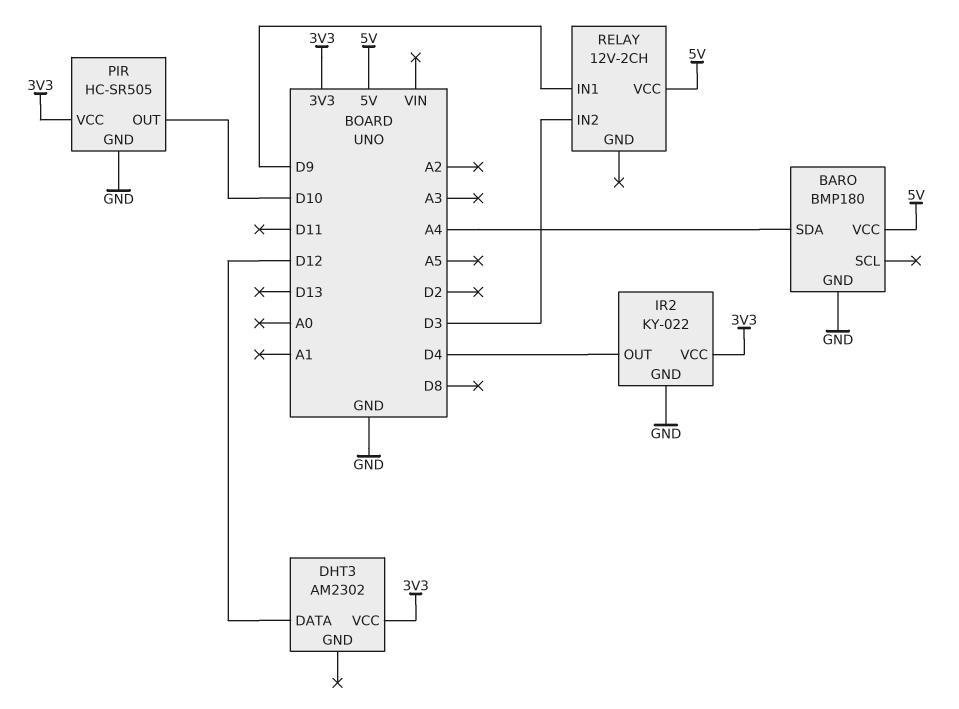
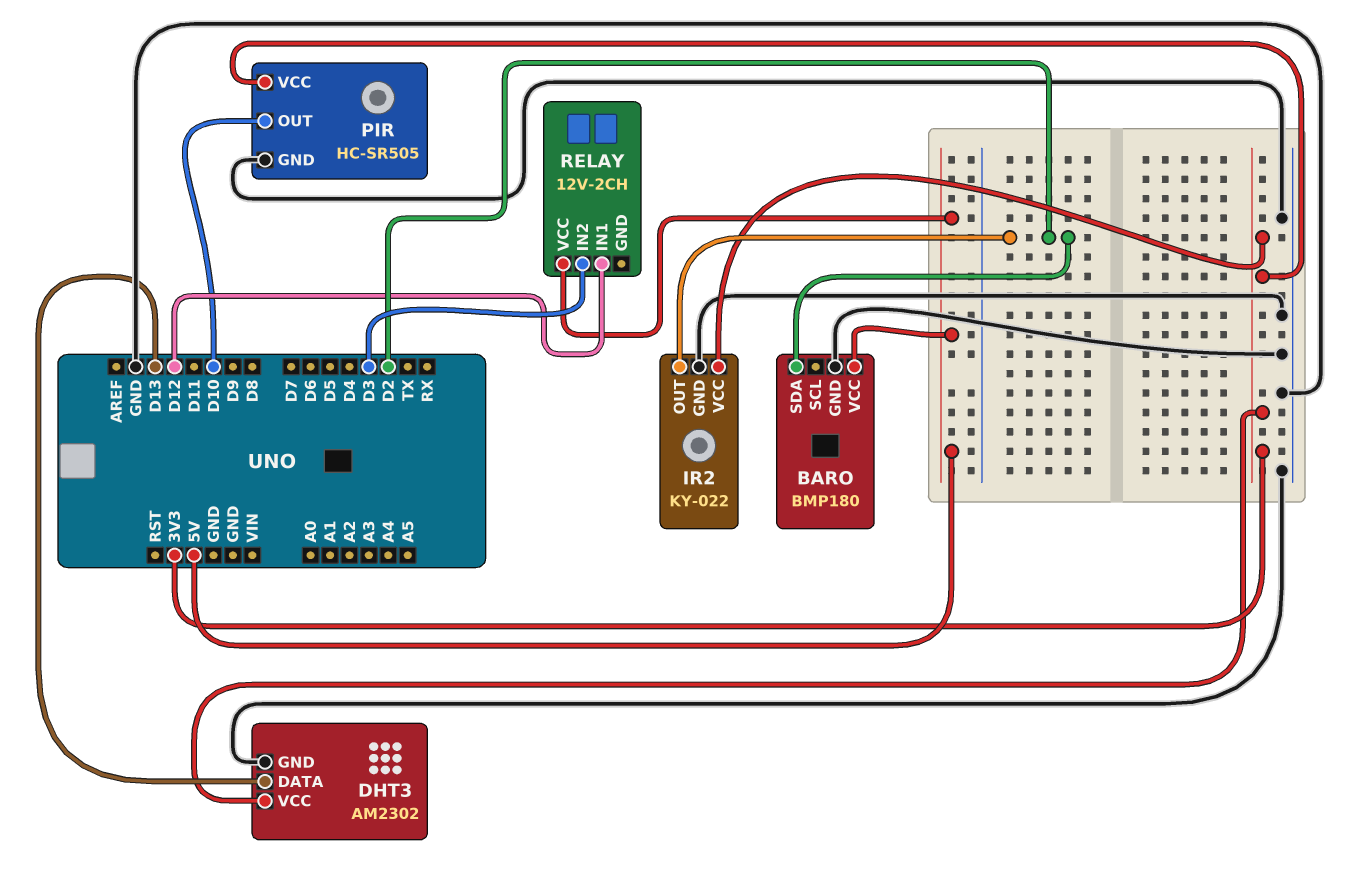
BARO pin SDA: A4 -> D2
DHT3 pin DATA: D12 -> D13
DHT3 pin GND: none -> GND
IR2 pin OUT: D4 -> D2
RELAY pin IN1: D9 -> D12

